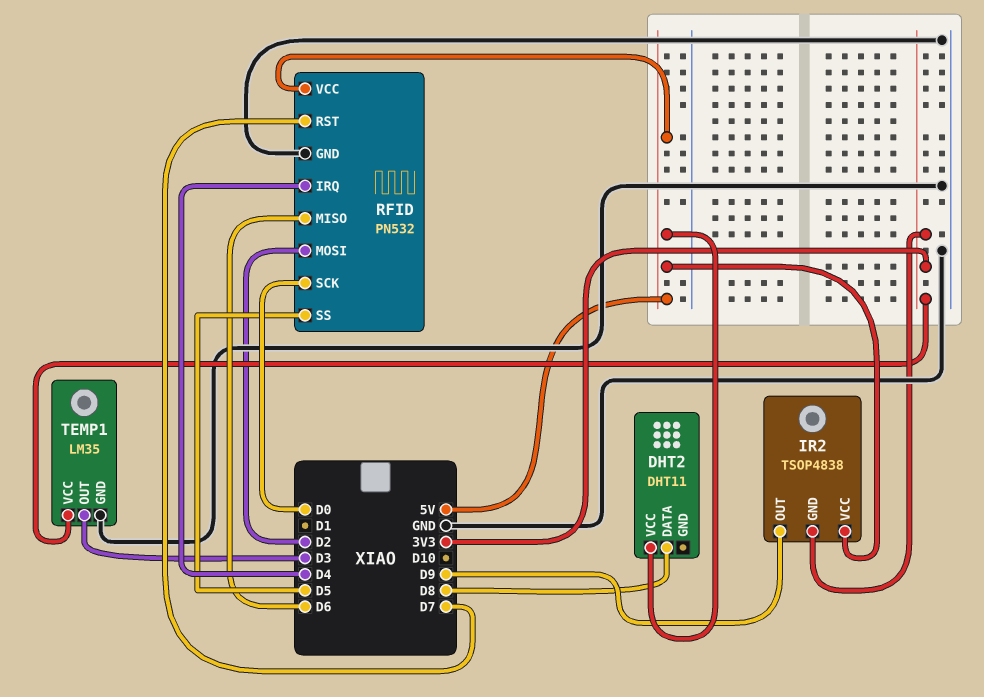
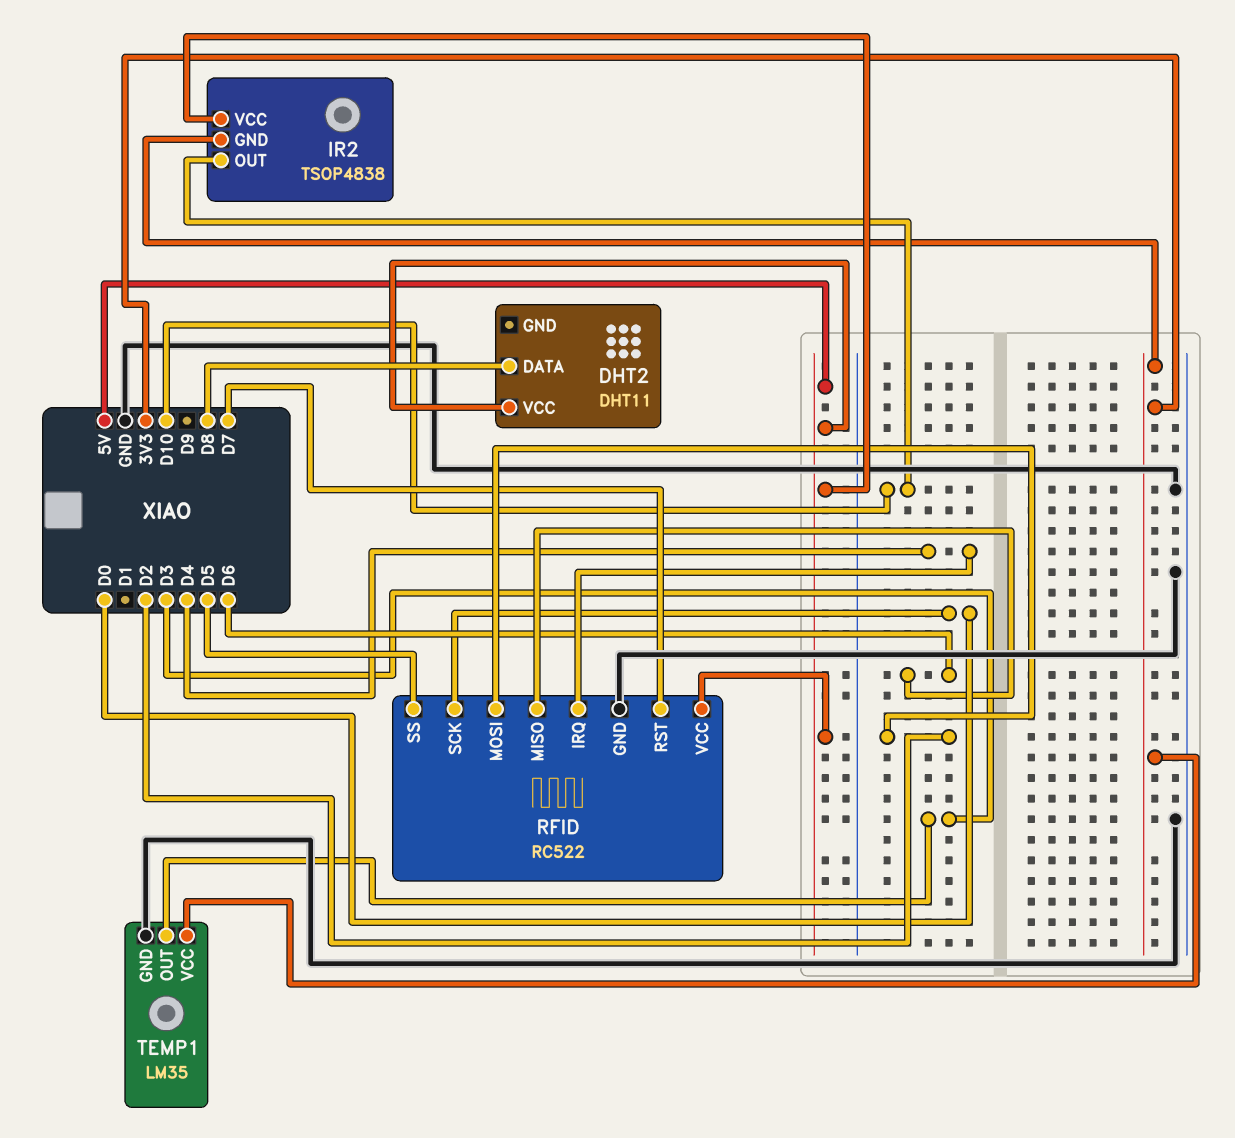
IR2 pin OUT: D9 -> D10
RFID: PN532 -> RC522

